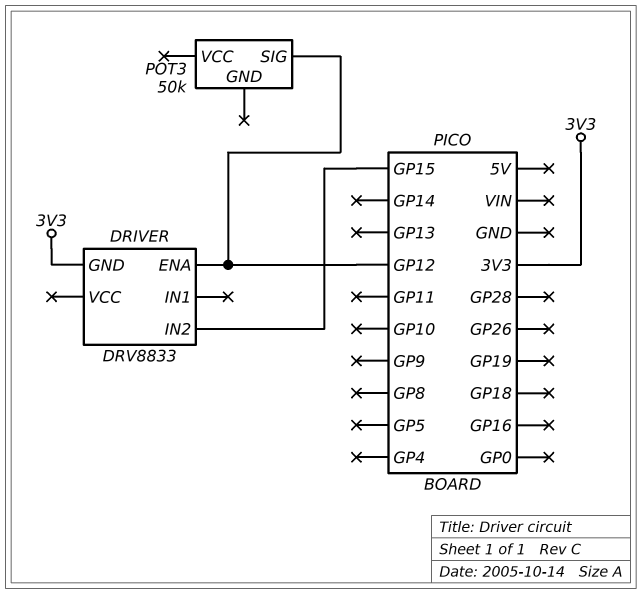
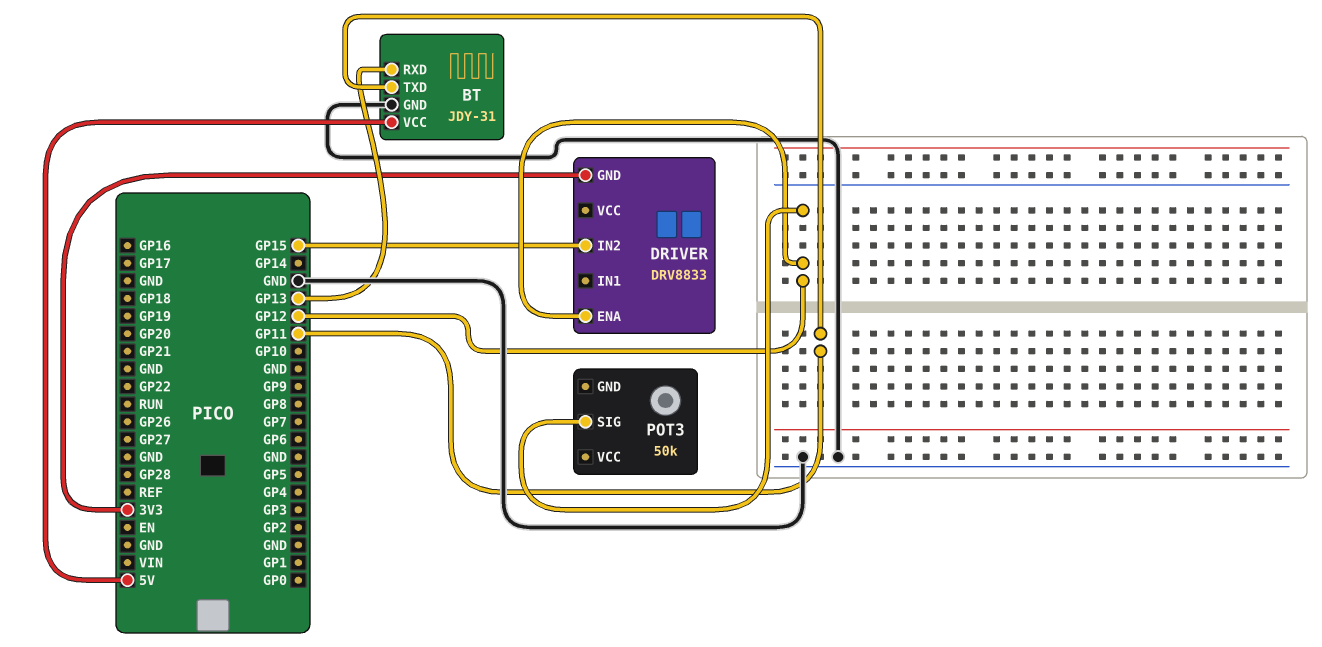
BT: none -> JDY-31
BT pin GND: none -> GND
BT pin RXD: none -> GP13
BT pin TXD: none -> GP11
BT pin VCC: none -> 5V

